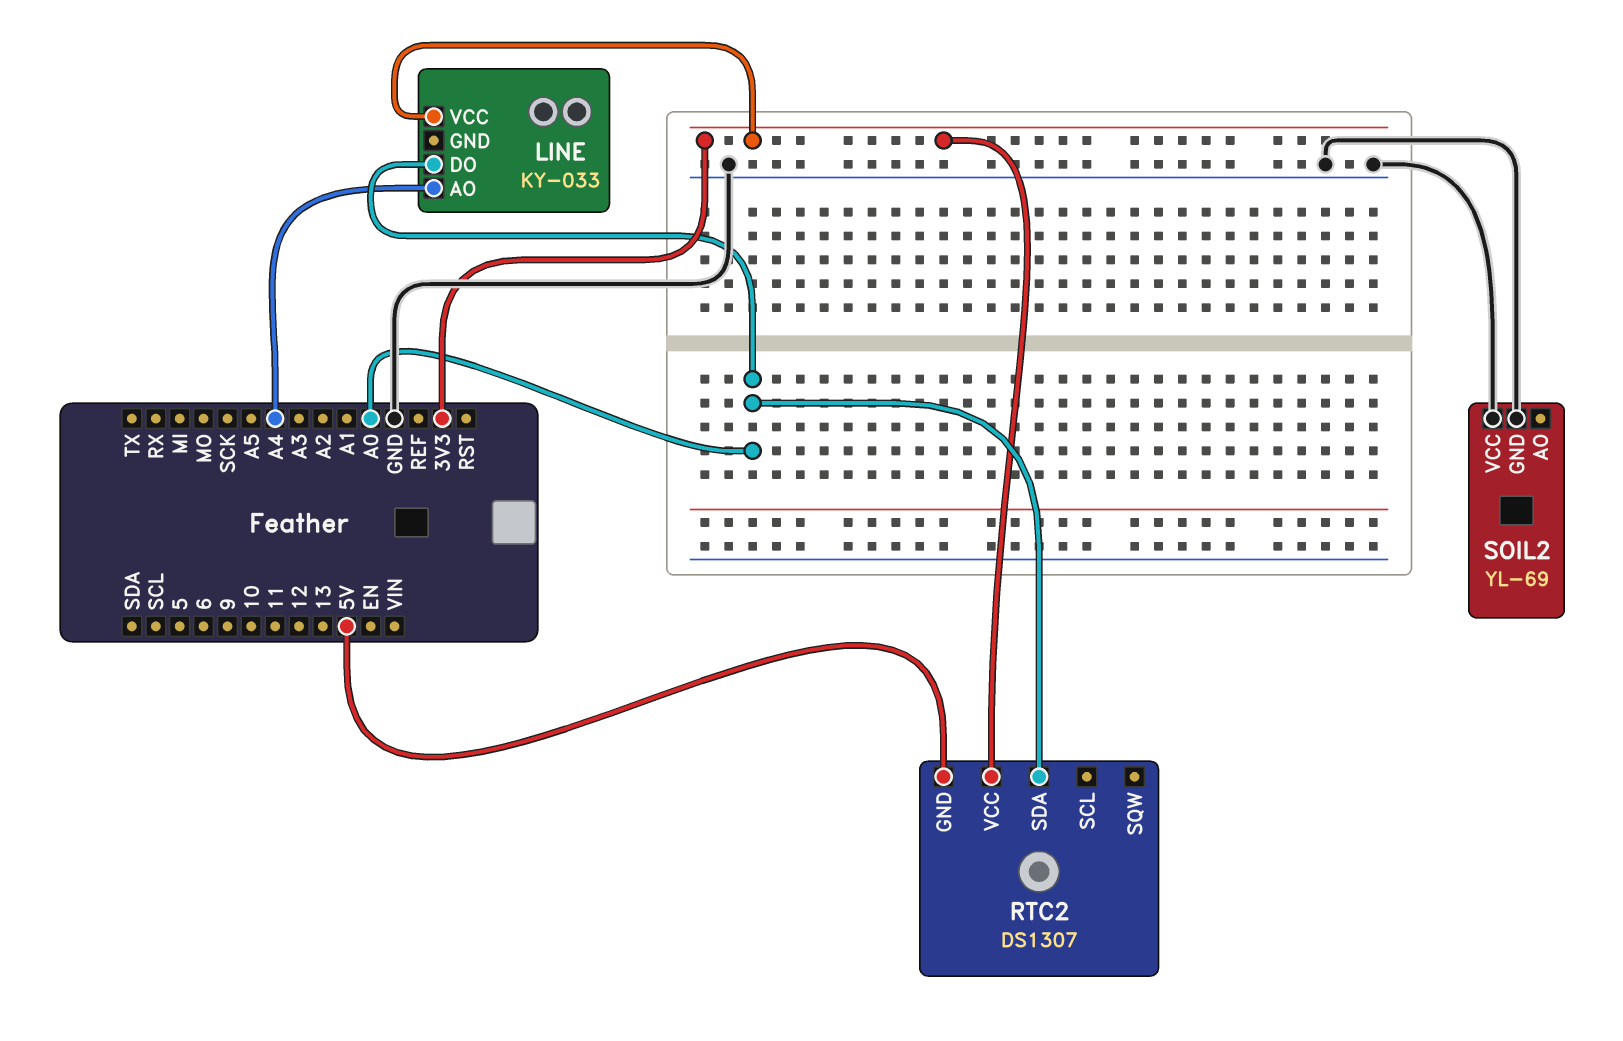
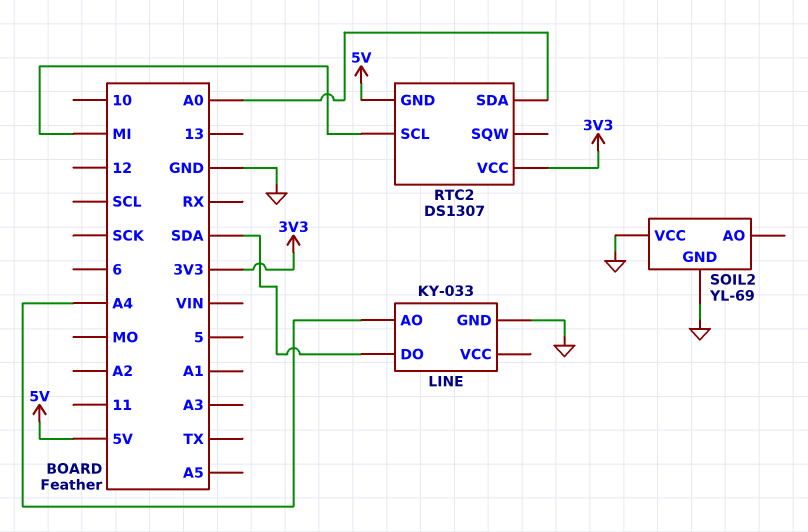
LINE pin DO: A0 -> SDA
LINE pin GND: none -> GND
LINE pin VCC: 3V3 -> none
RTC2 pin SCL: none -> MI

